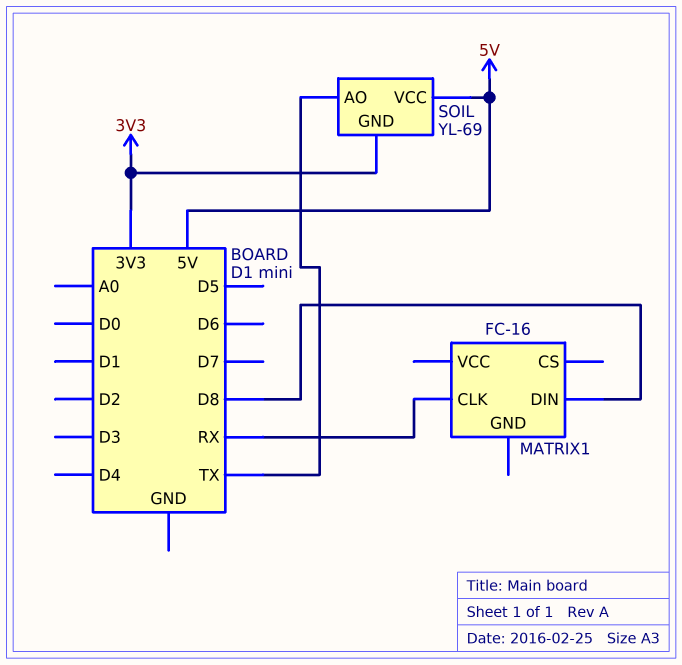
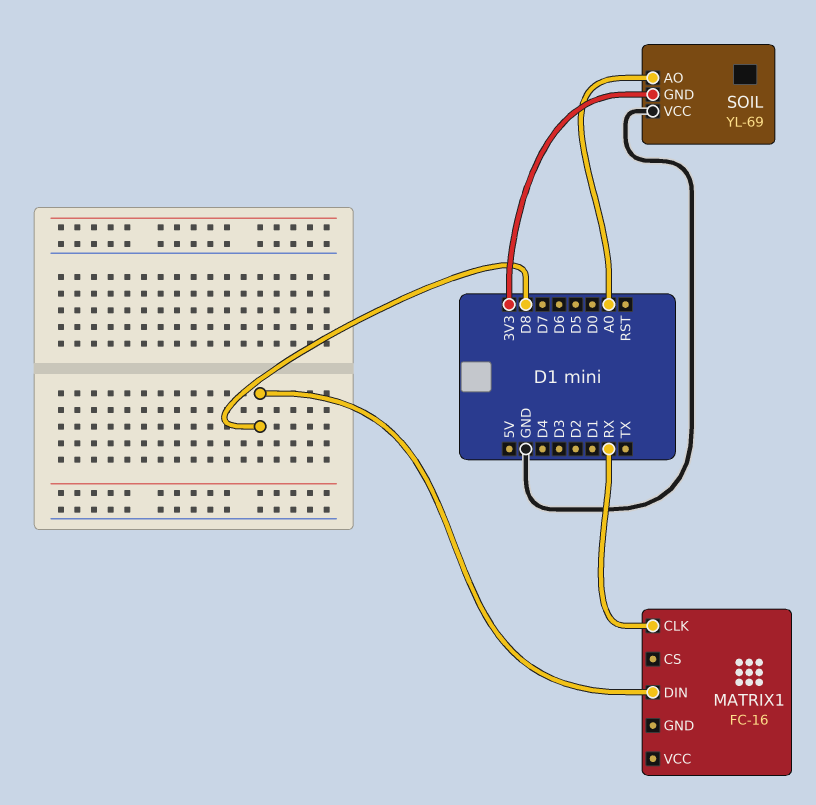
SOIL pin AO: TX -> A0
SOIL pin VCC: 5V -> GND

